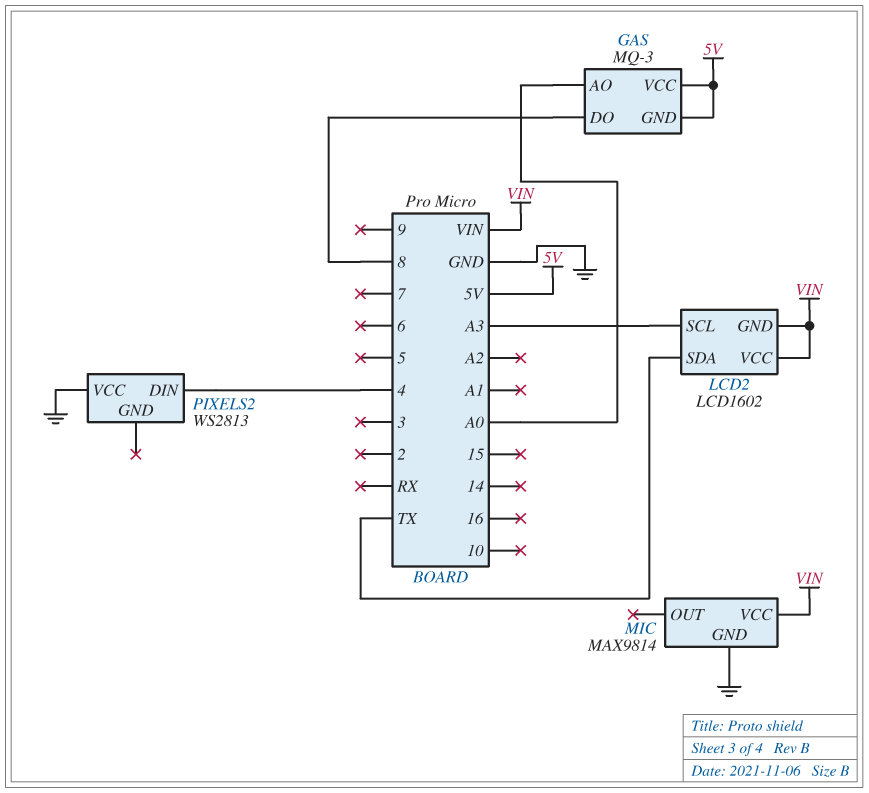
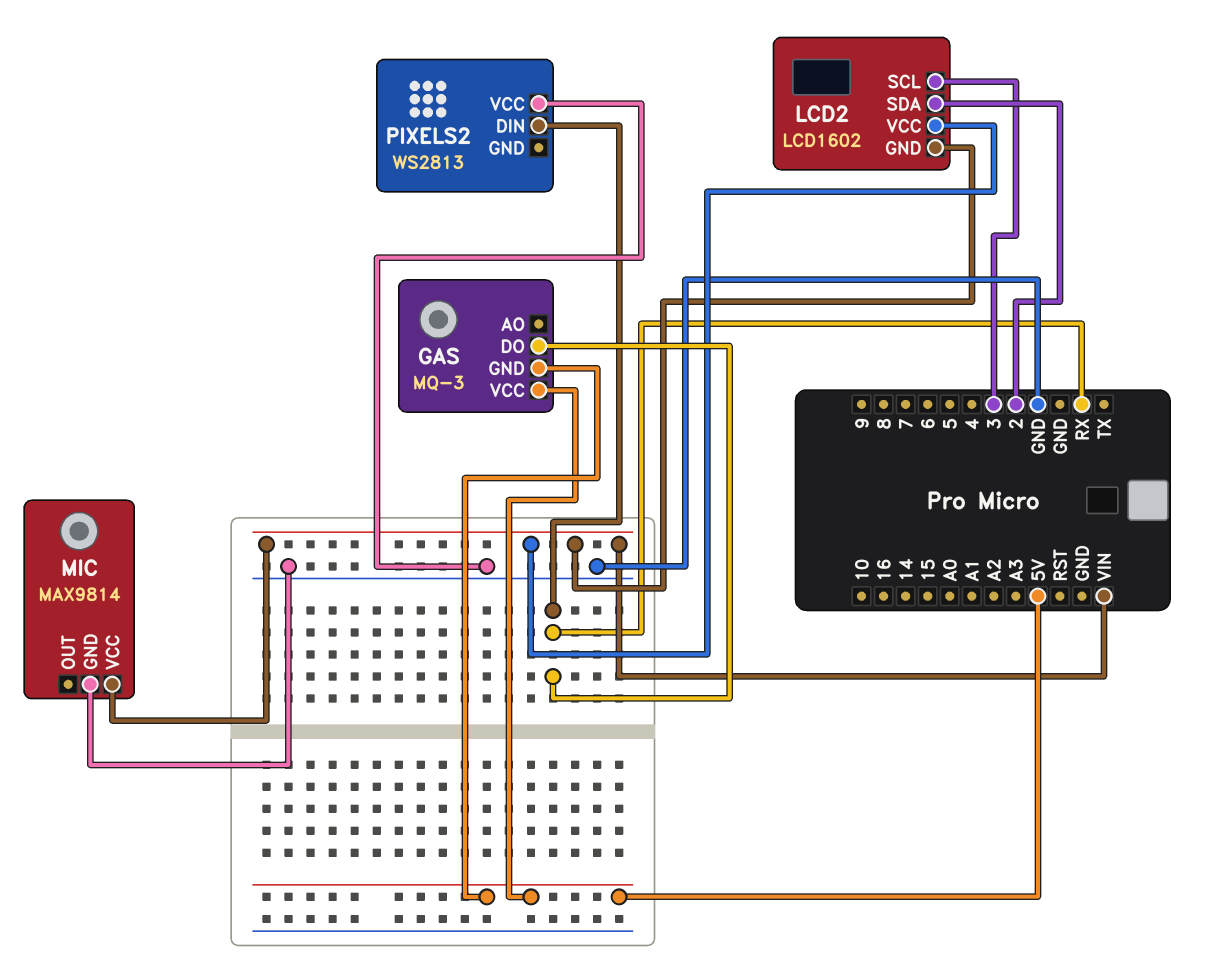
GAS pin AO: A0 -> none
GAS pin DO: 8 -> RX
LCD2 pin SCL: A3 -> 3
LCD2 pin SDA: TX -> 2
PIXELS2 pin DIN: 4 -> RX

